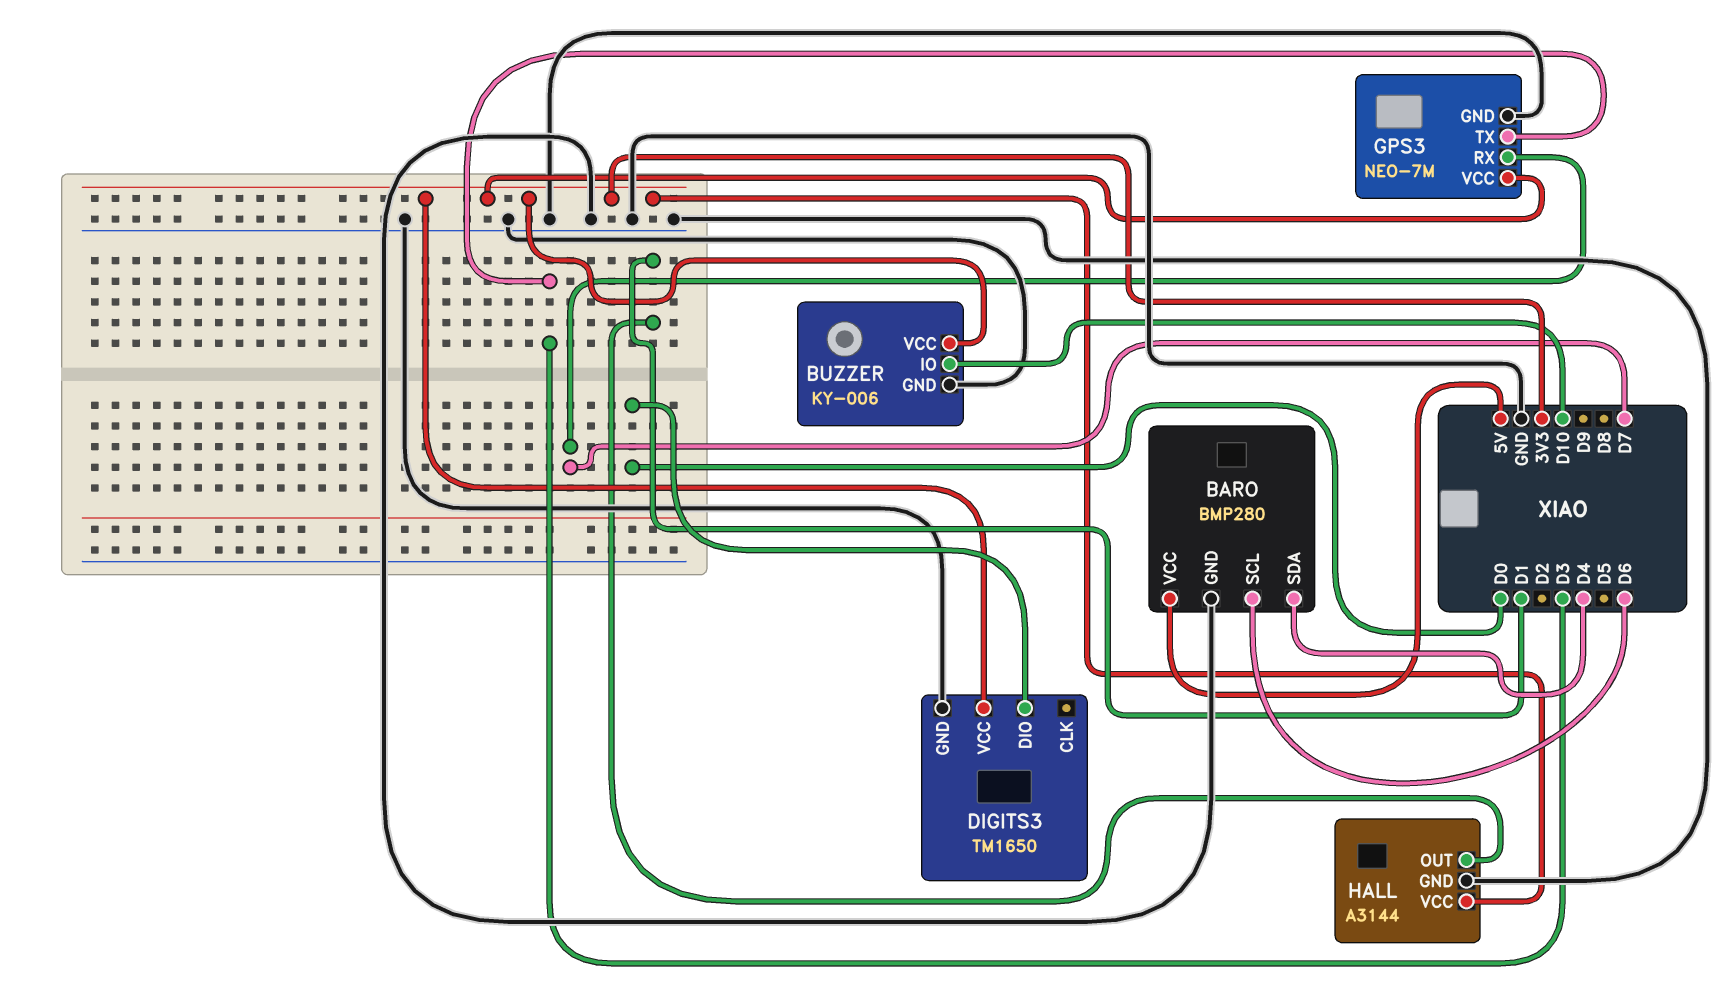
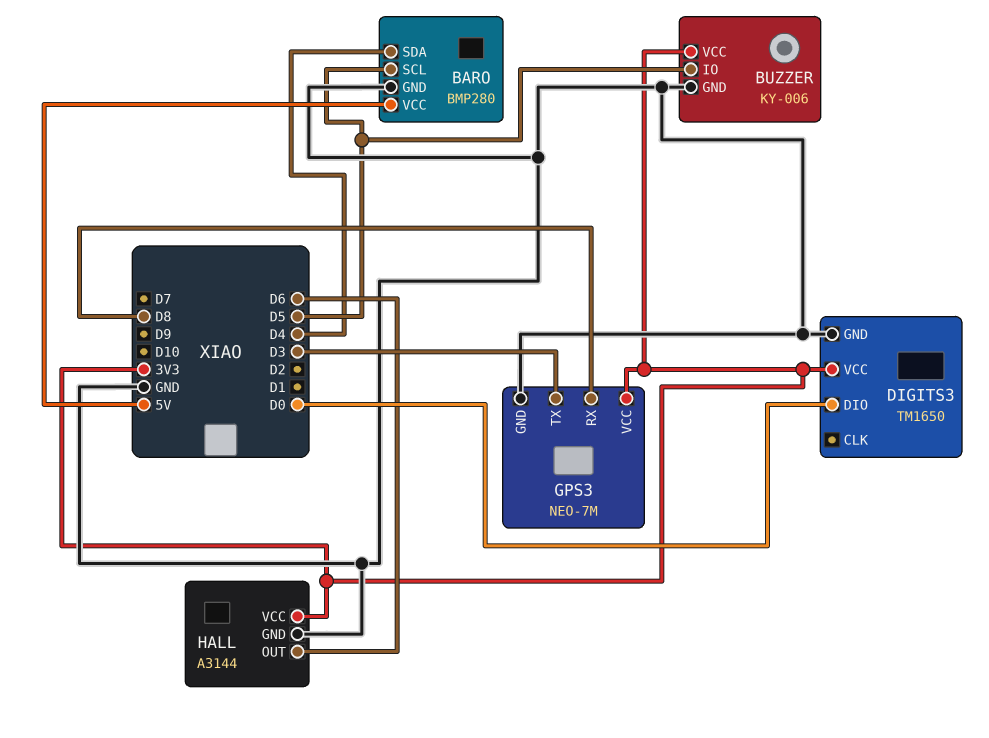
BARO pin SCL: D6 -> D5
BUZZER pin IO: D10 -> D5
GPS3 pin RX: D7 -> D8
HALL pin OUT: D1 -> D6

